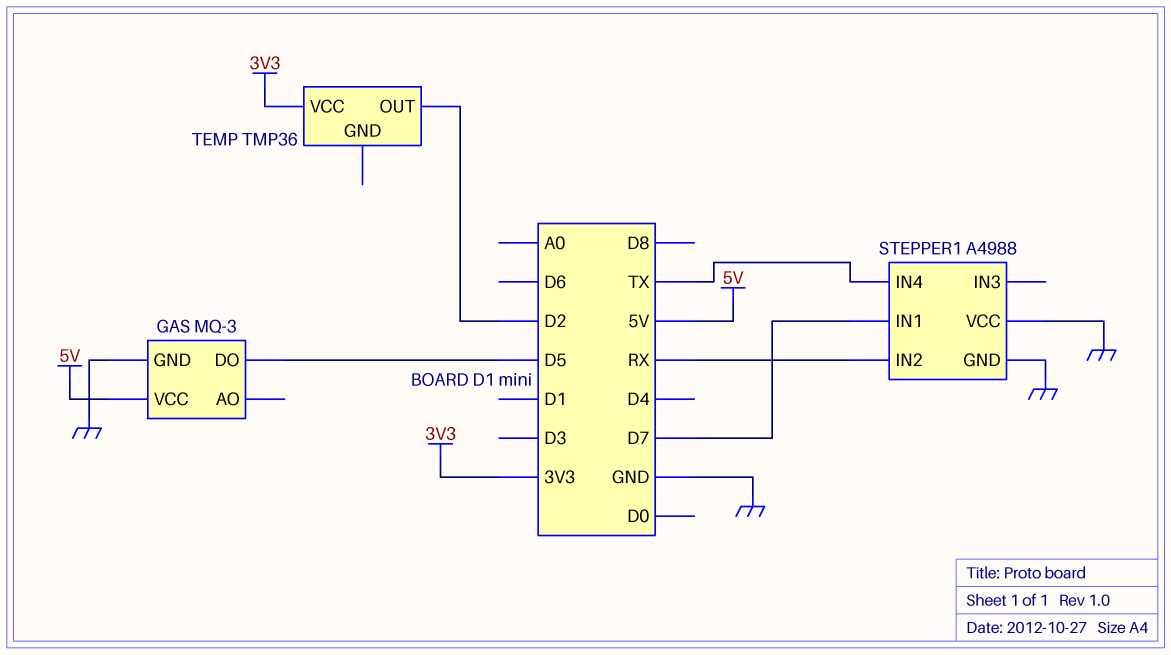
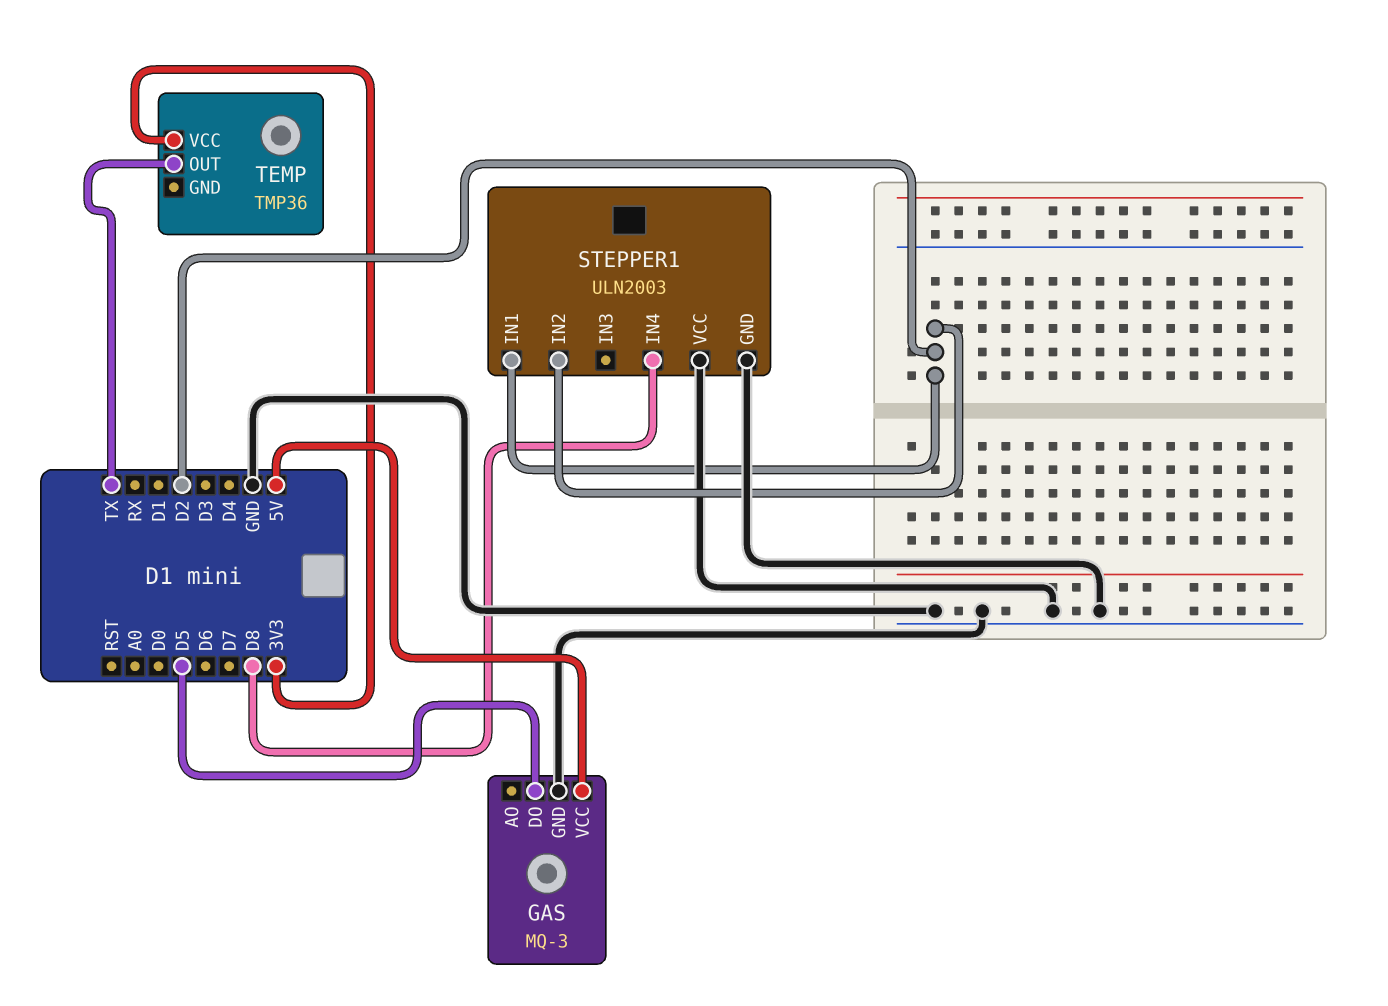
STEPPER1: A4988 -> ULN2003
STEPPER1 pin IN1: D7 -> D2
STEPPER1 pin IN2: RX -> D2
STEPPER1 pin IN4: TX -> D8
TEMP pin OUT: D2 -> TX

